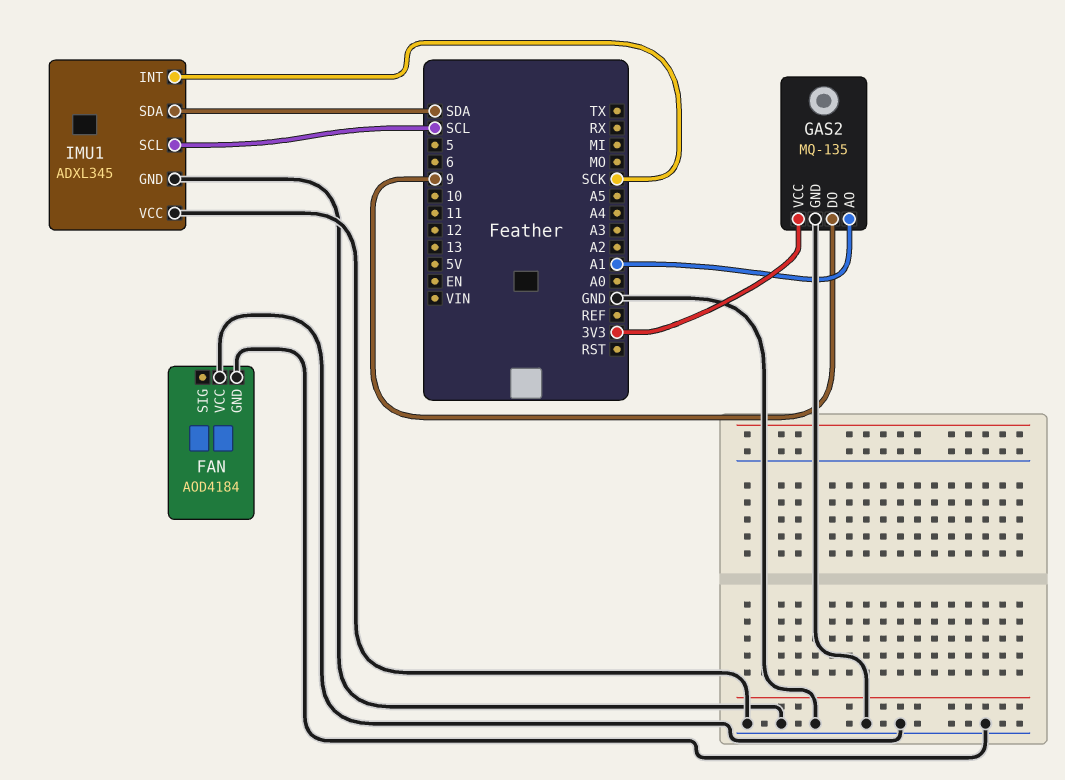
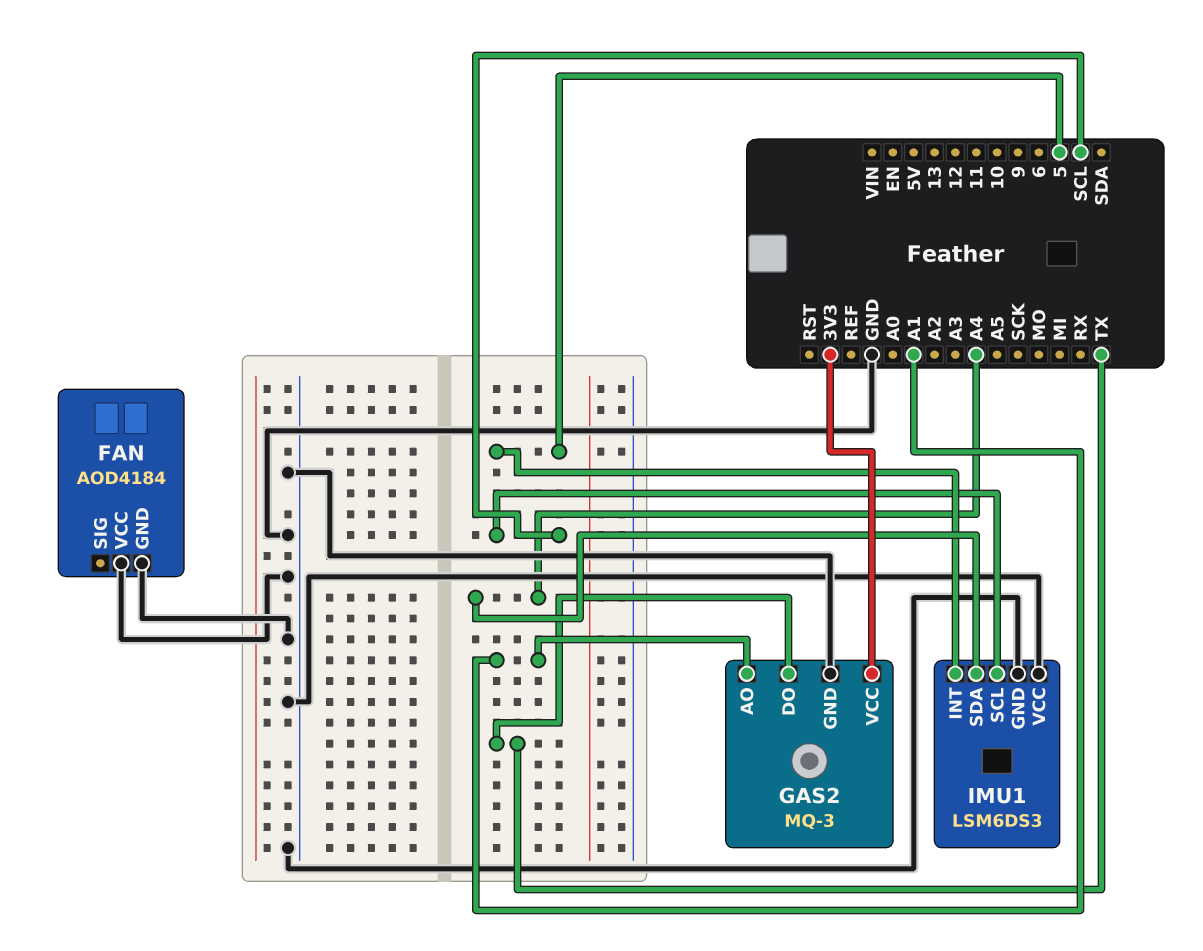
GAS2: MQ-135 -> MQ-3
GAS2 pin DO: 9 -> TX
IMU1: ADXL345 -> LSM6DS3
IMU1 pin INT: SCK -> 5
IMU1 pin SDA: SDA -> A4

